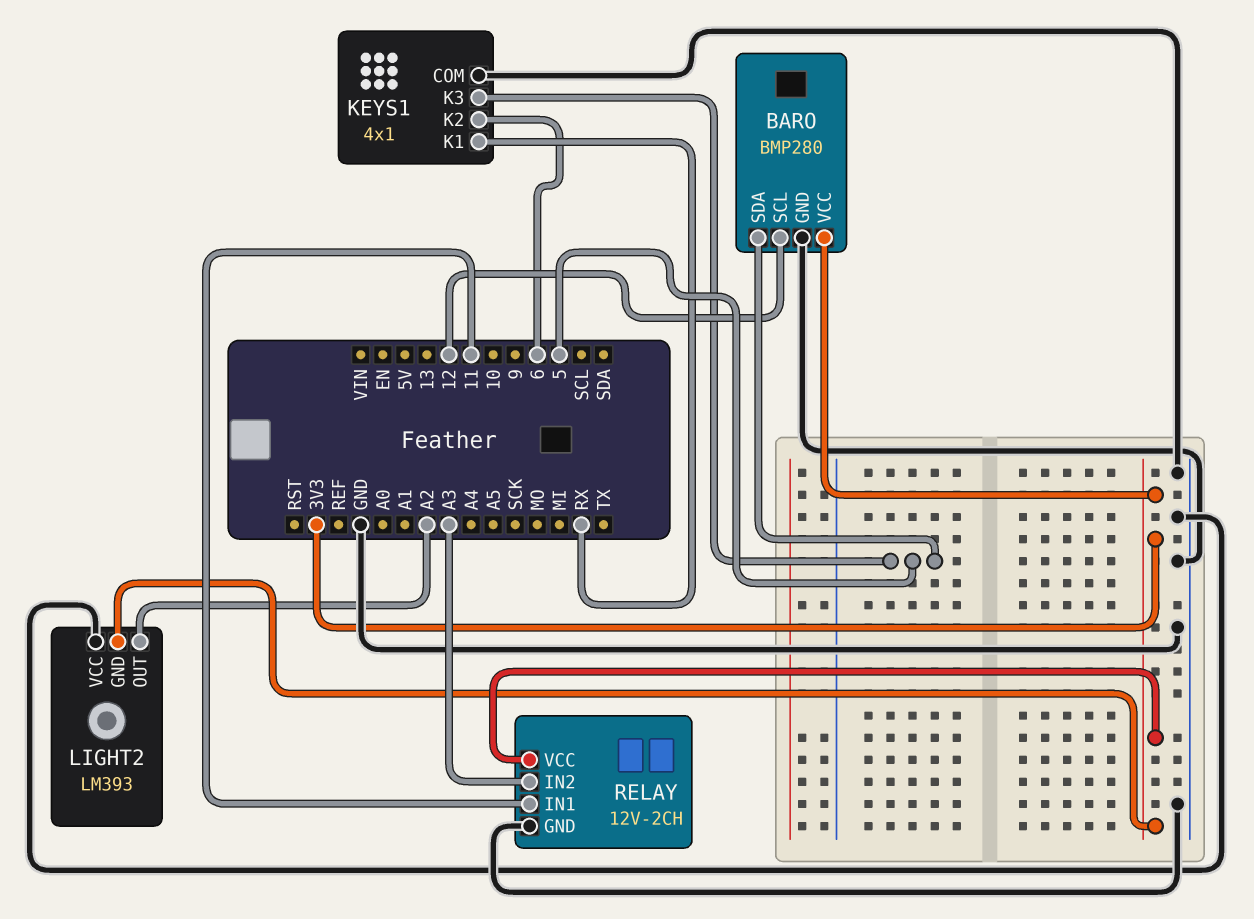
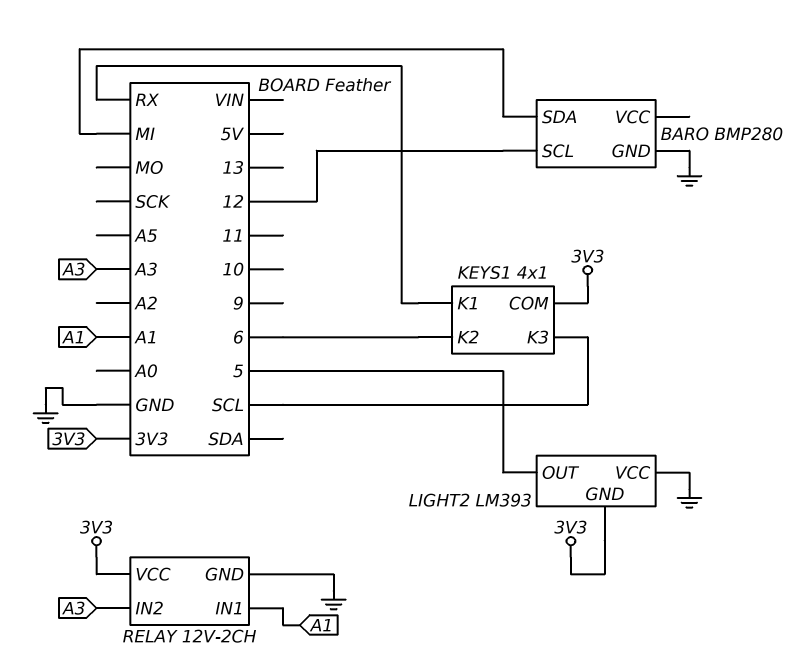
BARO pin SDA: 5 -> MI
BARO pin VCC: 3V3 -> none
KEYS1 pin COM: GND -> 3V3
KEYS1 pin K3: 5 -> SCL
LIGHT2 pin OUT: A2 -> 5
RELAY pin IN1: 11 -> A1

